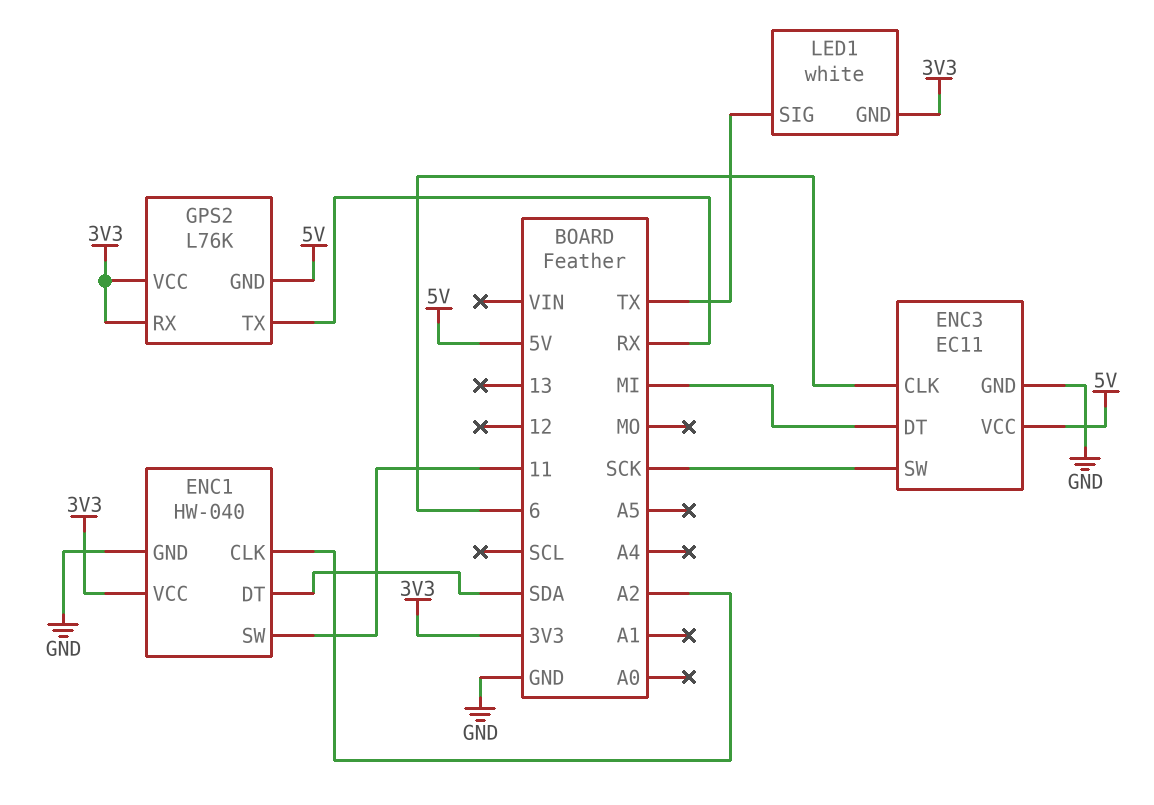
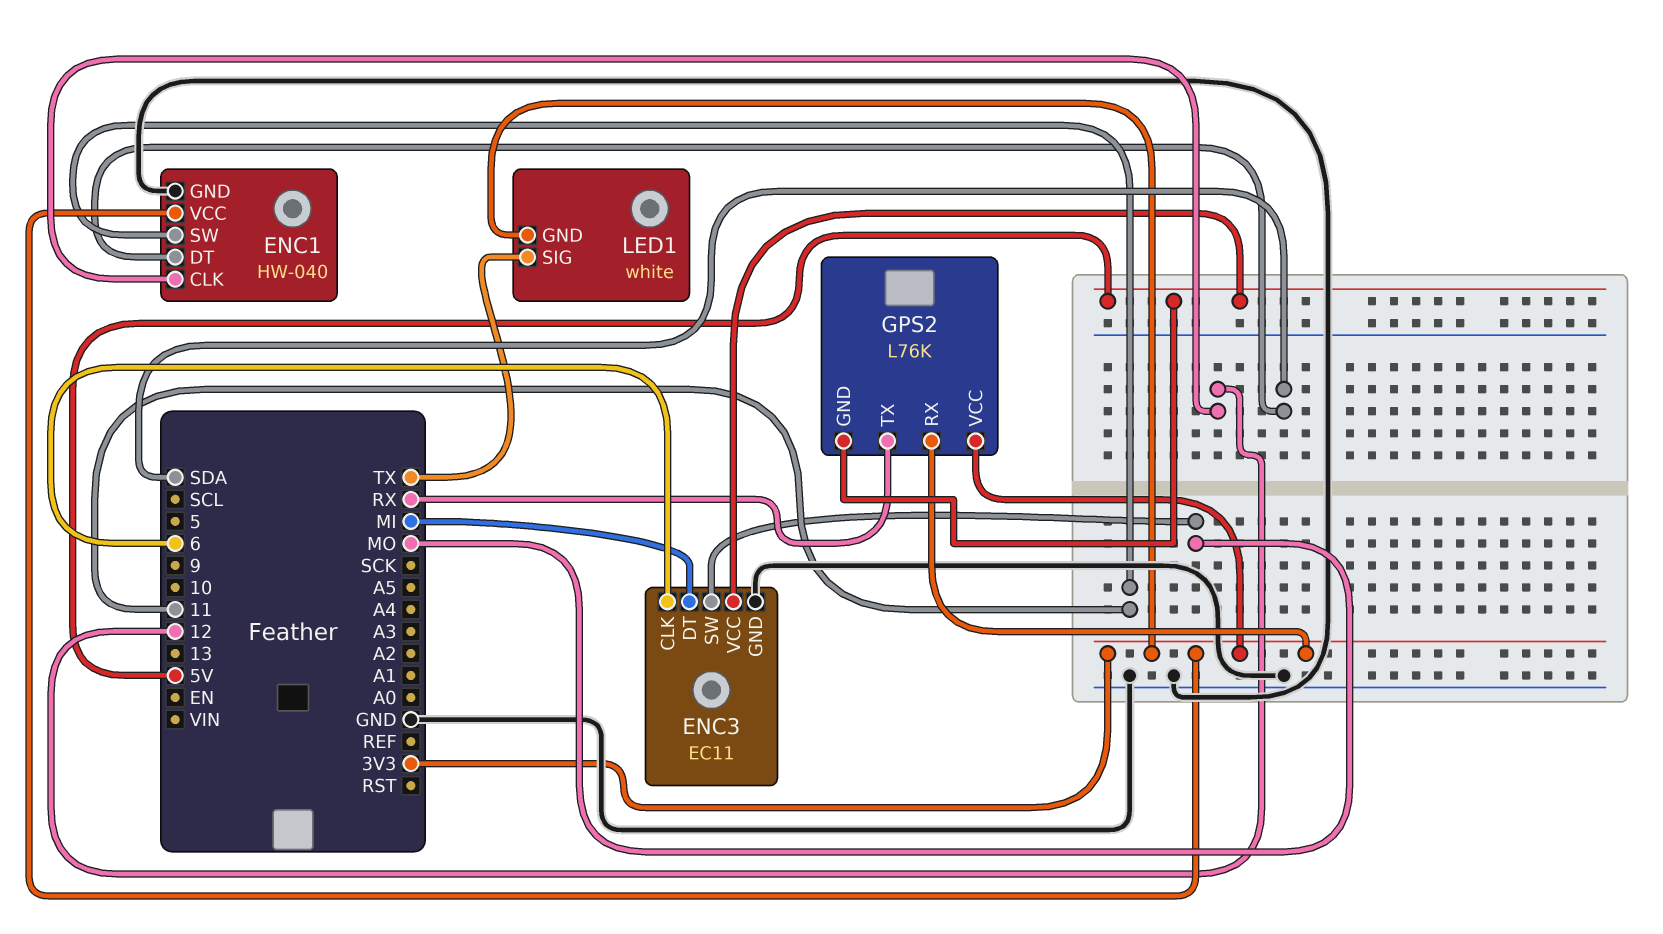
ENC1 pin CLK: A2 -> 12
ENC3 pin SW: SCK -> MO

